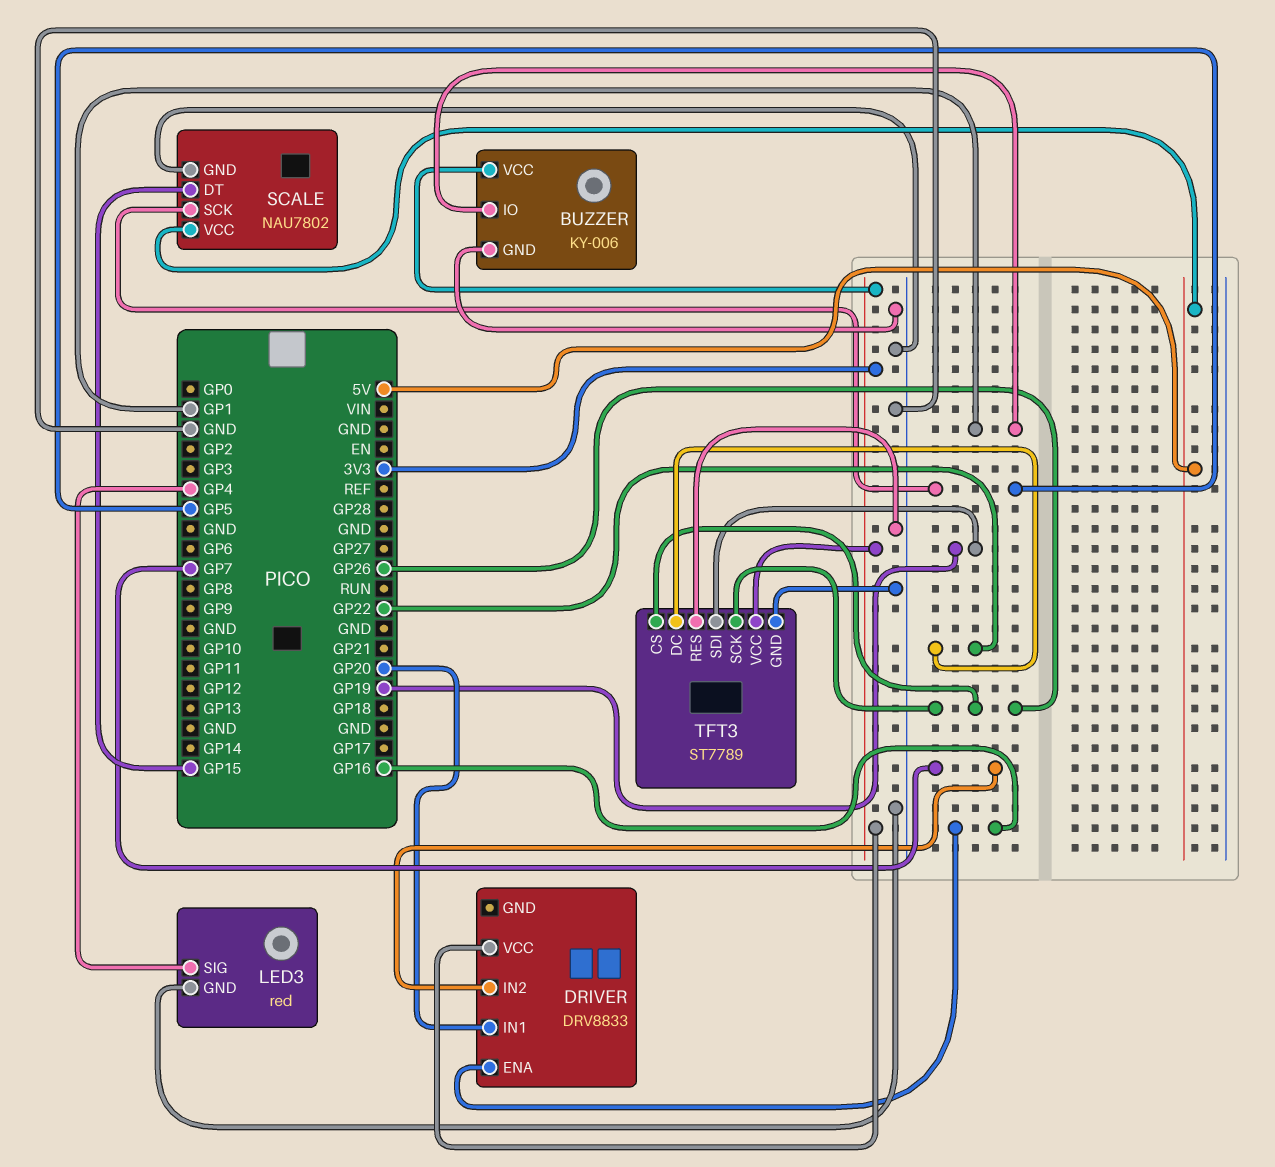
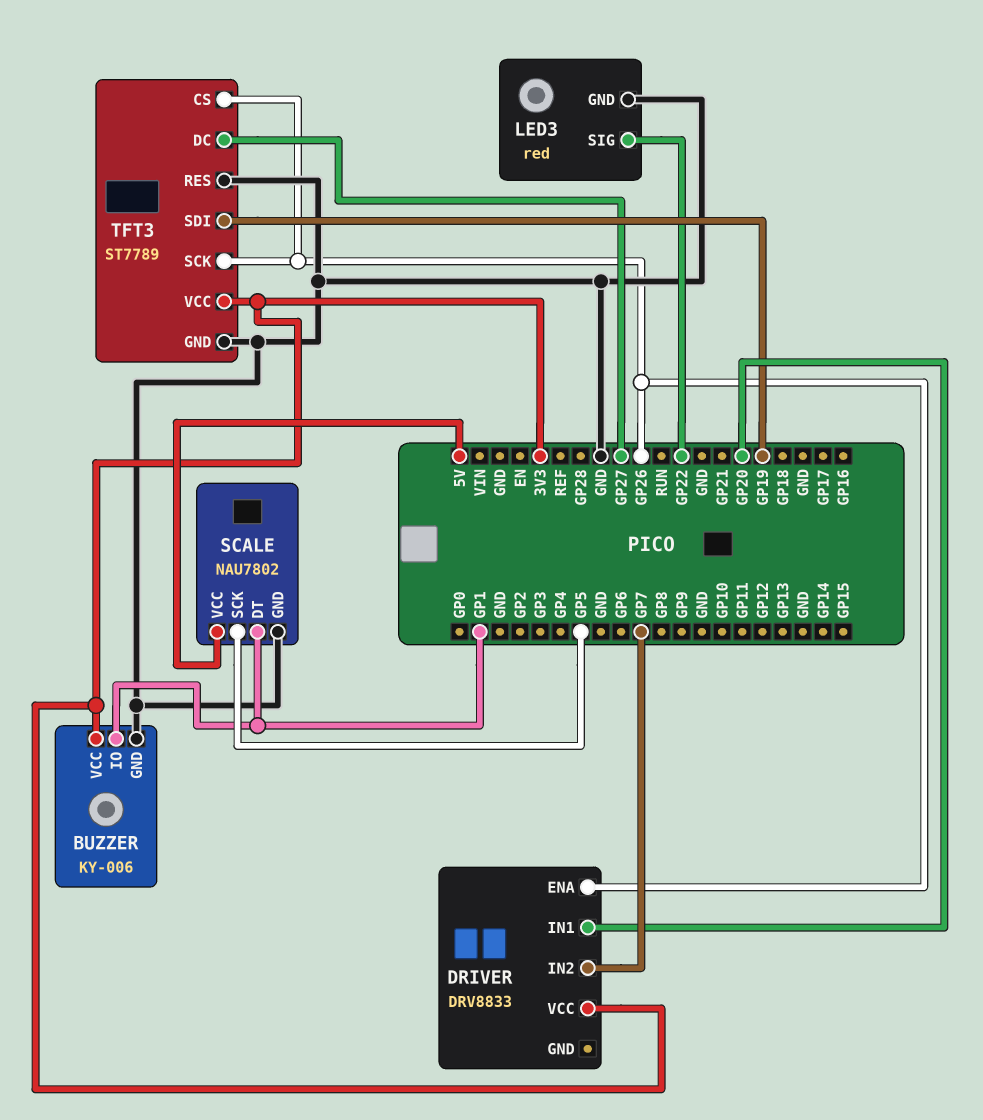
DRIVER pin ENA: GP16 -> GP26
LED3 pin SIG: GP4 -> GP22
SCALE pin DT: GP15 -> GP1
TFT3 pin DC: GP22 -> GP27

